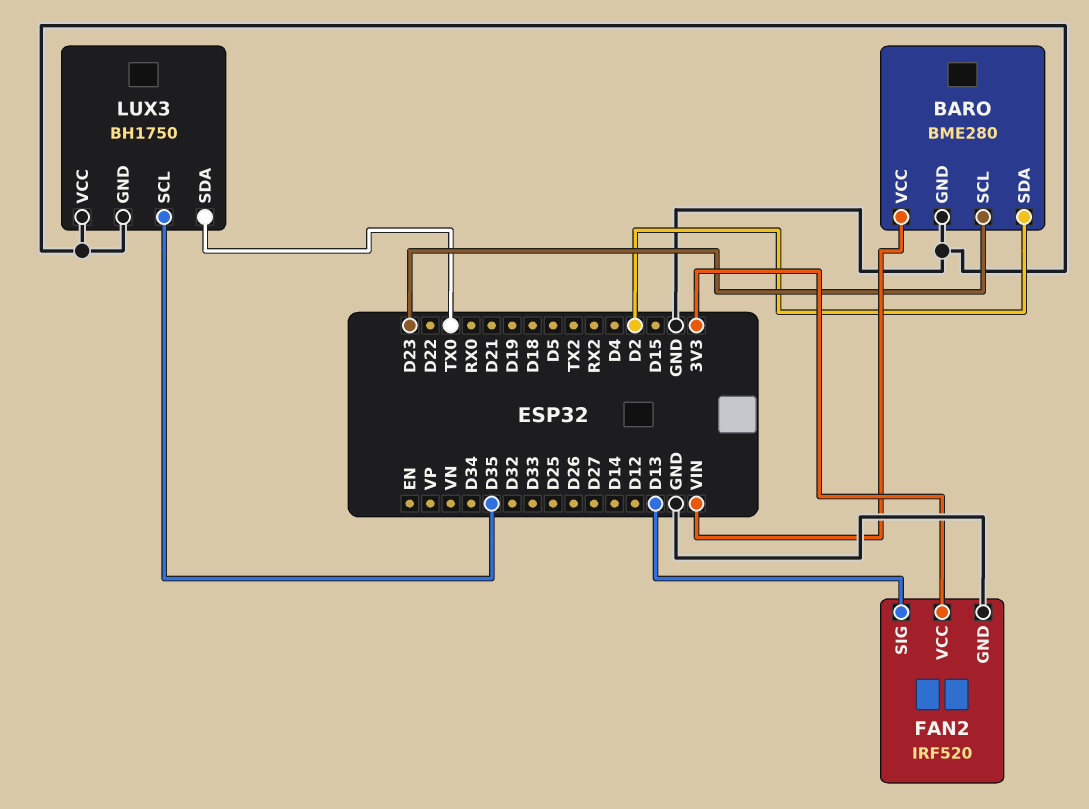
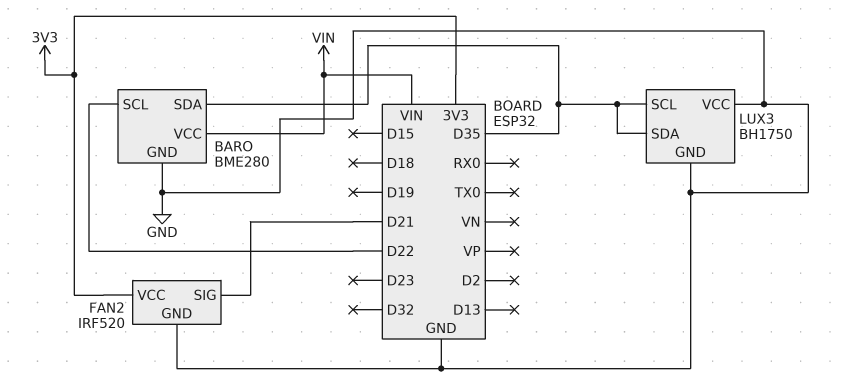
BARO pin SCL: D23 -> D22
BARO pin SDA: D2 -> D35
FAN2 pin SIG: D13 -> D21
LUX3 pin SDA: TX0 -> D35

